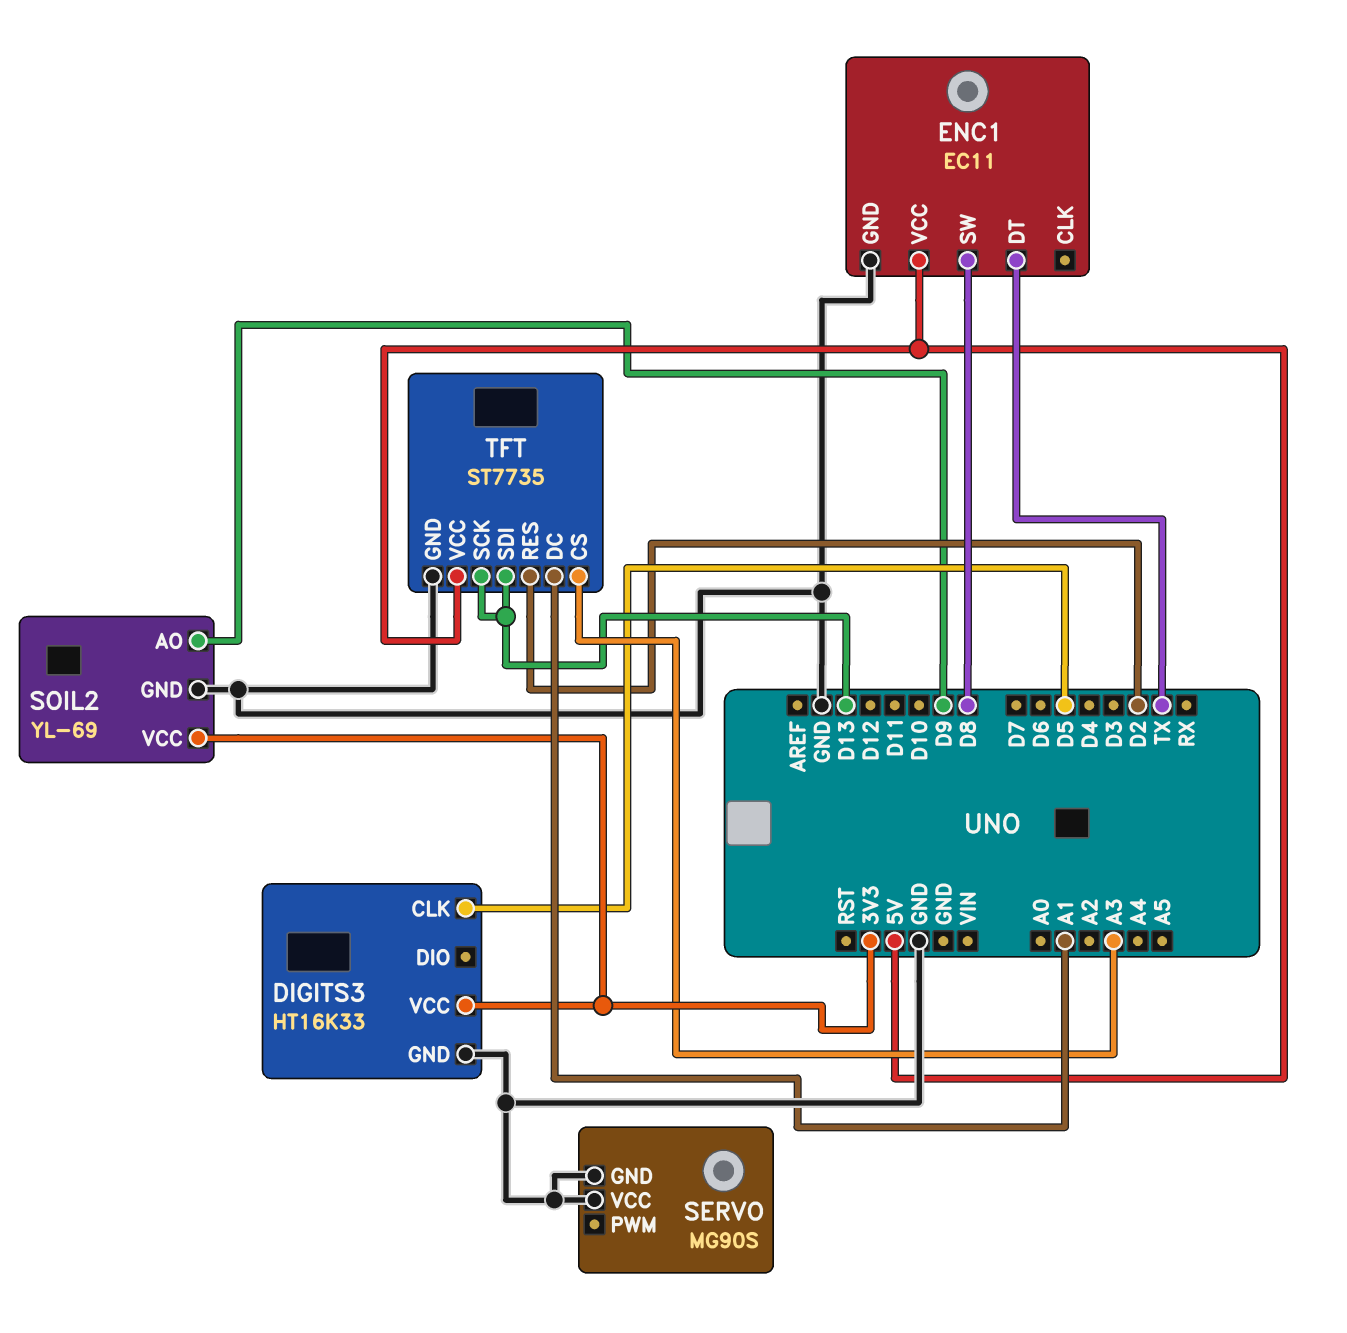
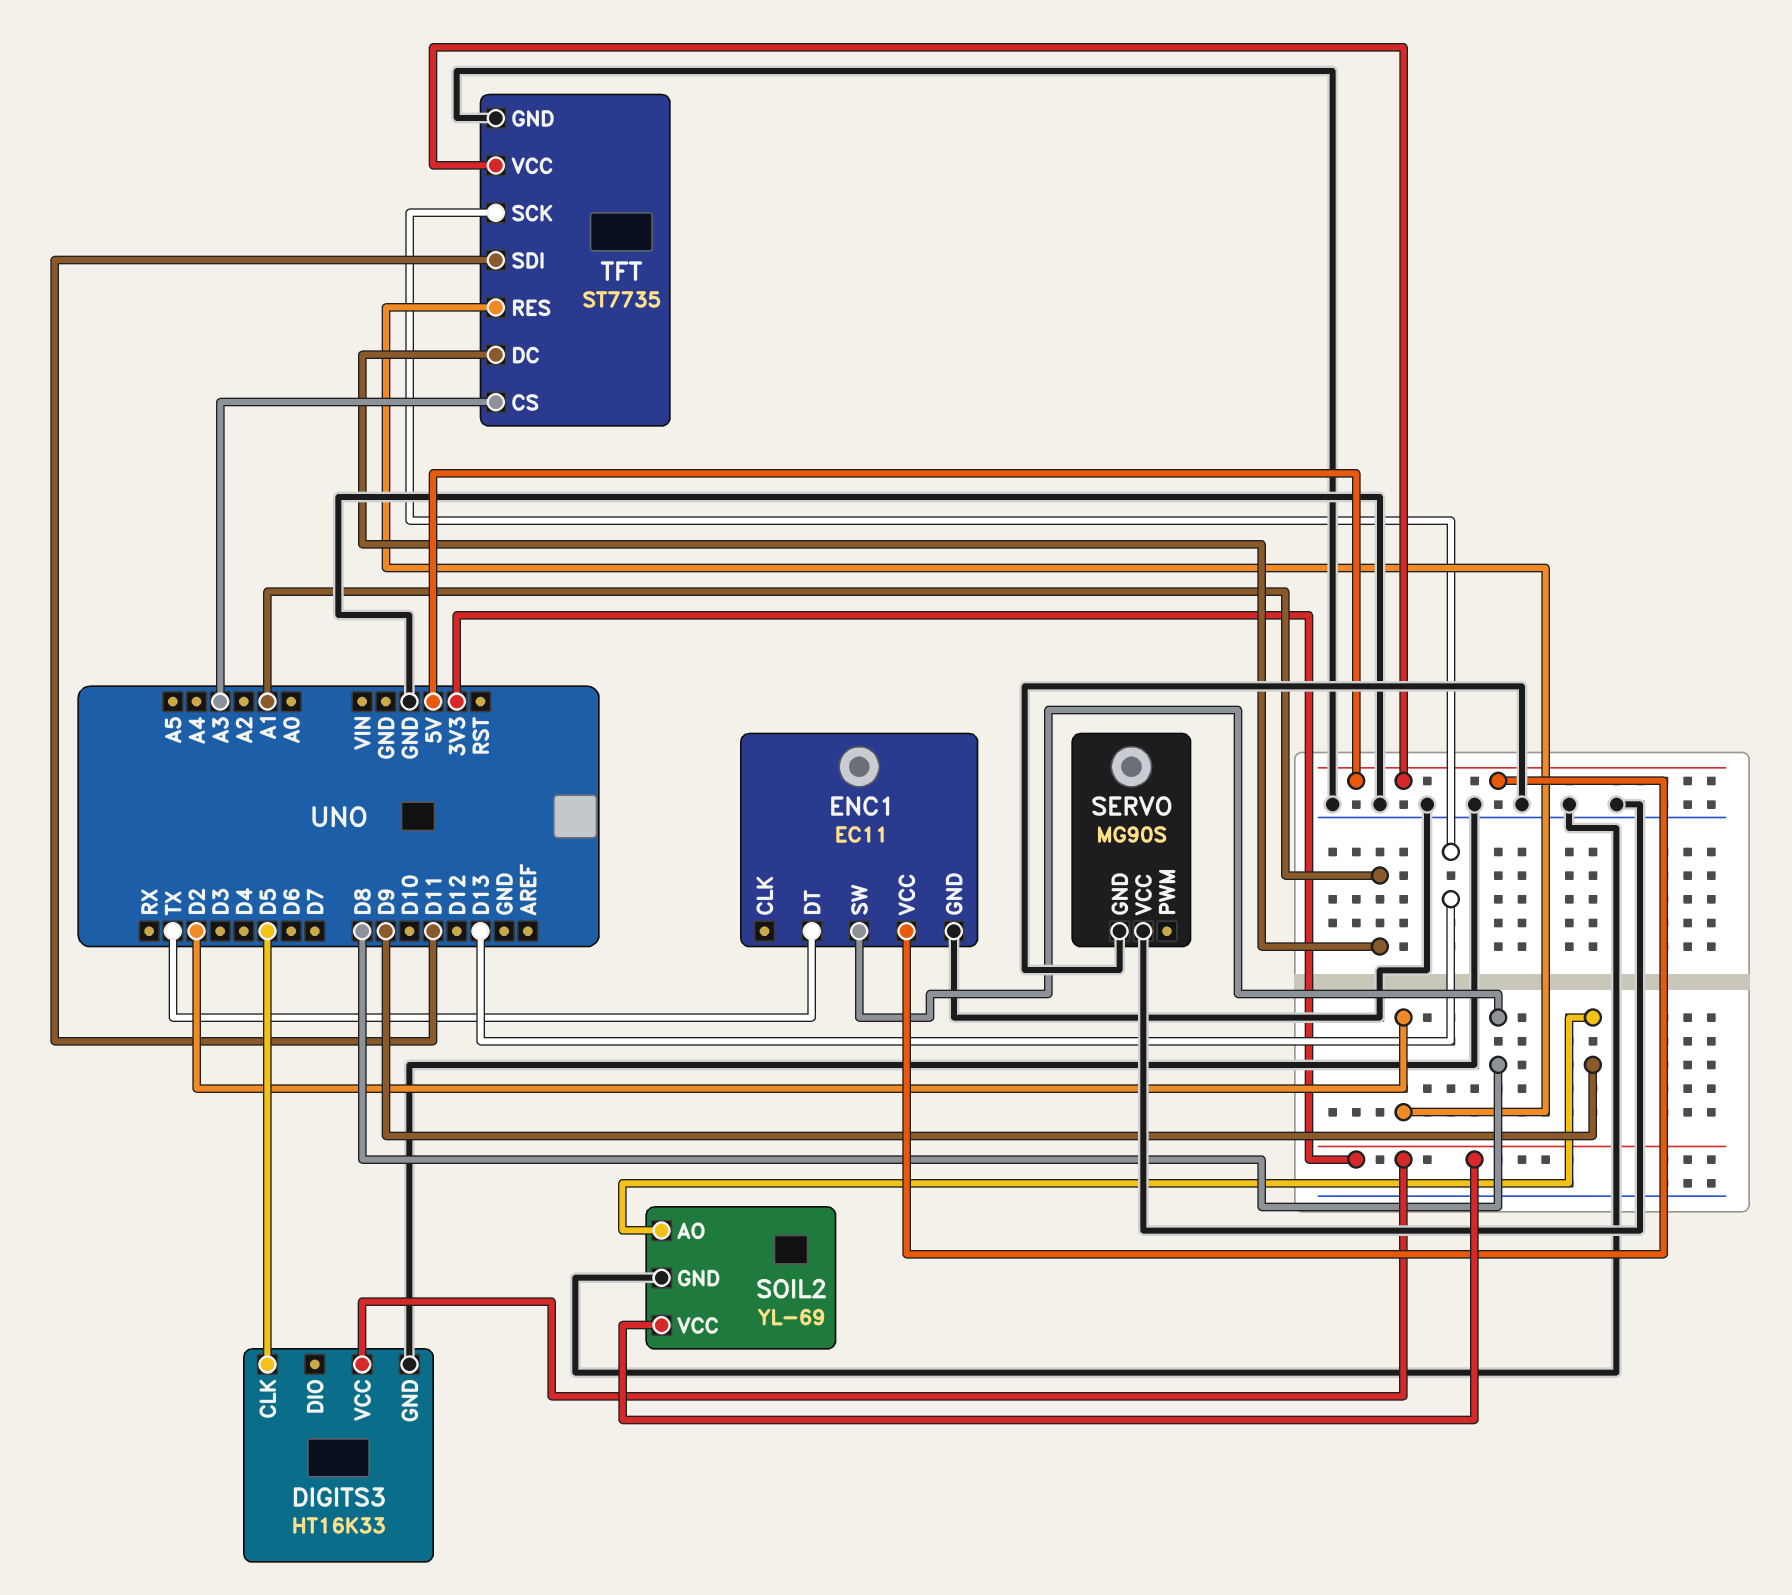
TFT pin SDI: D13 -> D11

